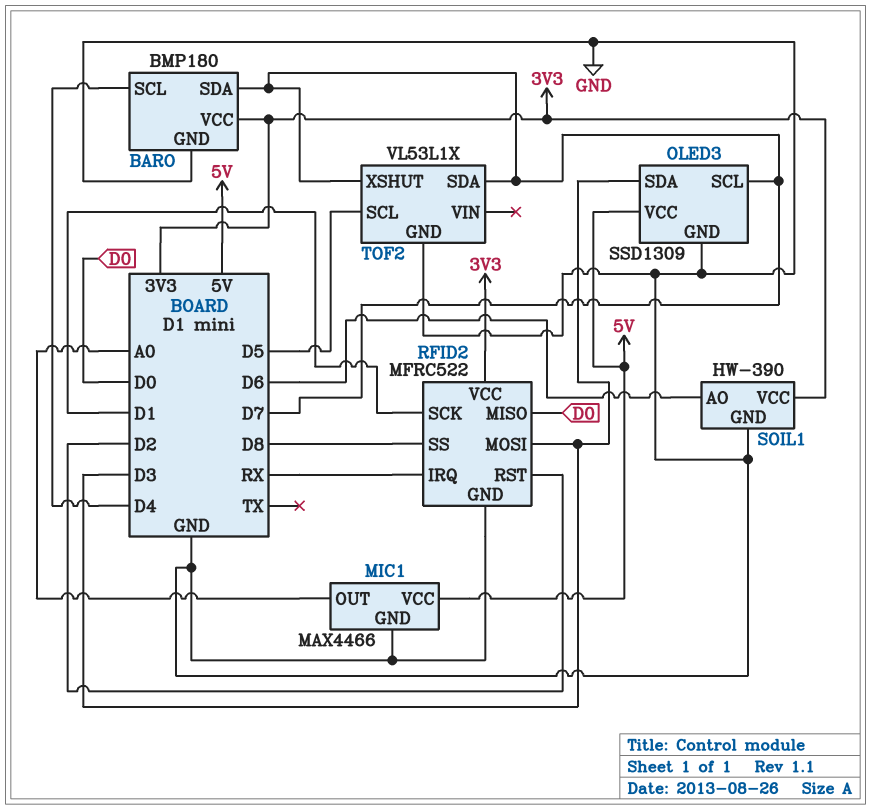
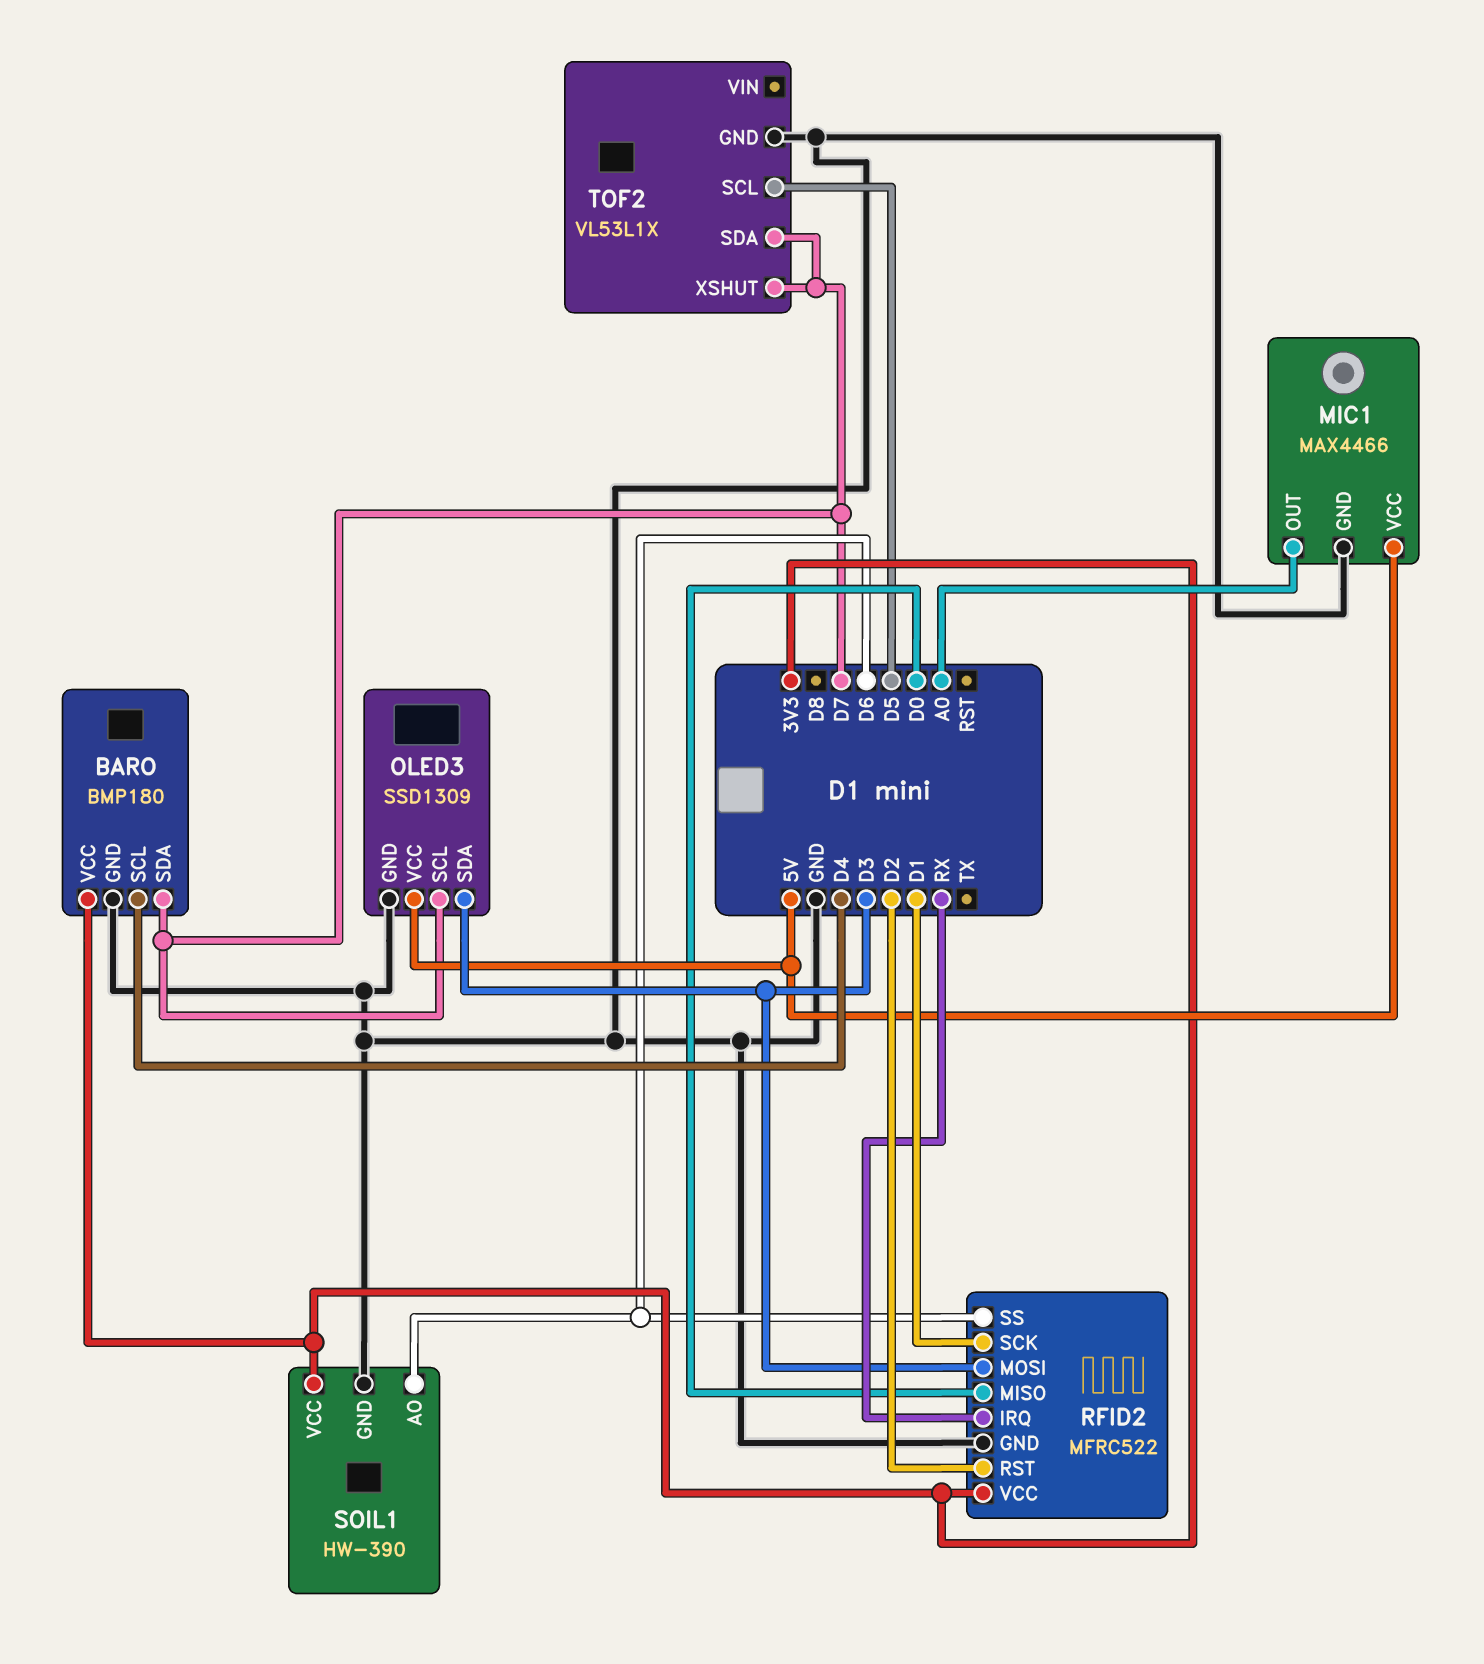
RFID2 pin SS: D8 -> D6

